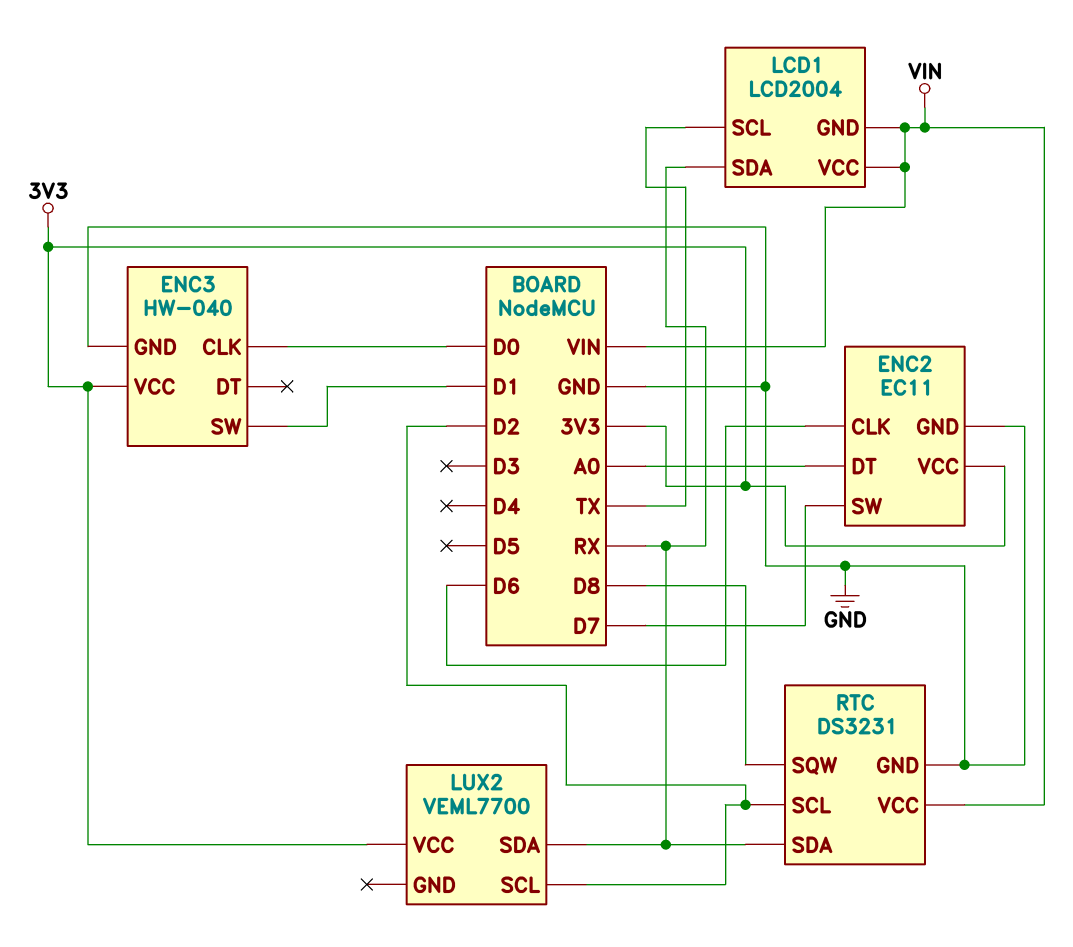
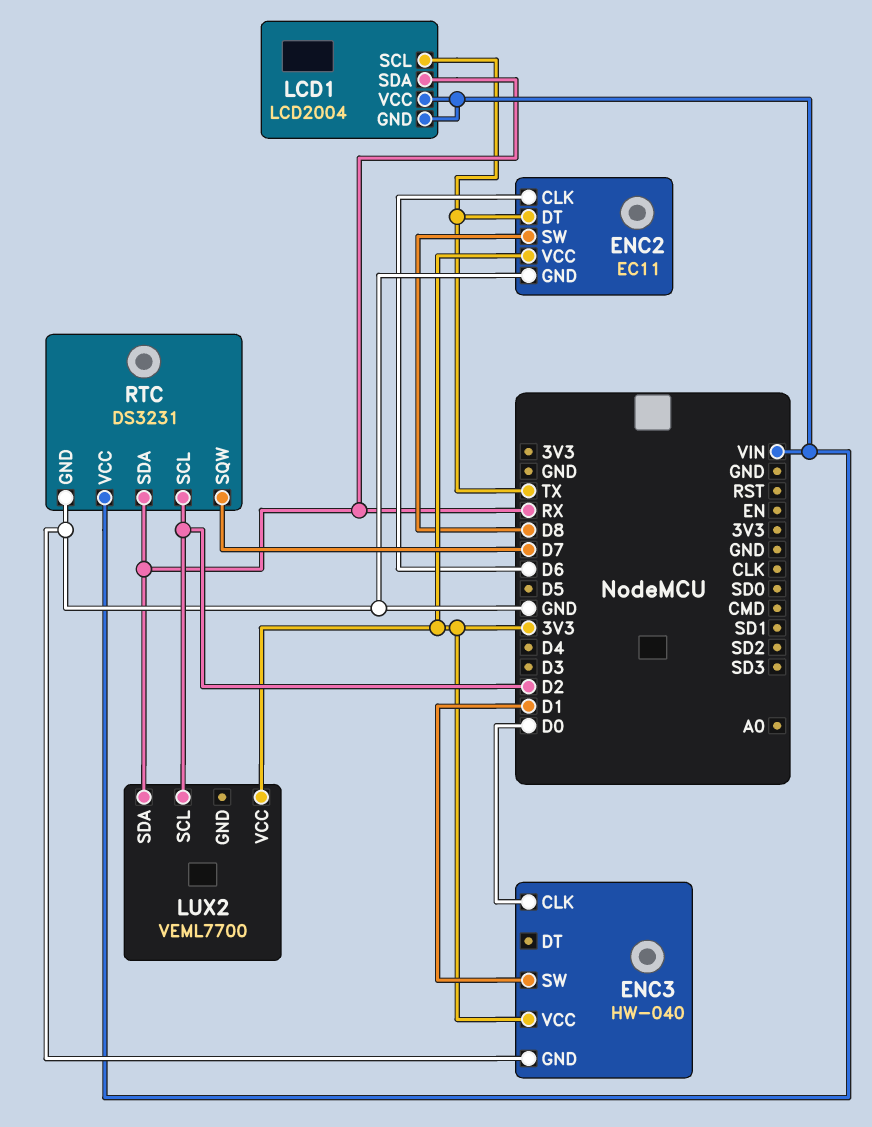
ENC2 pin DT: A0 -> TX
ENC2 pin SW: D7 -> D8
RTC pin SQW: D8 -> D7

